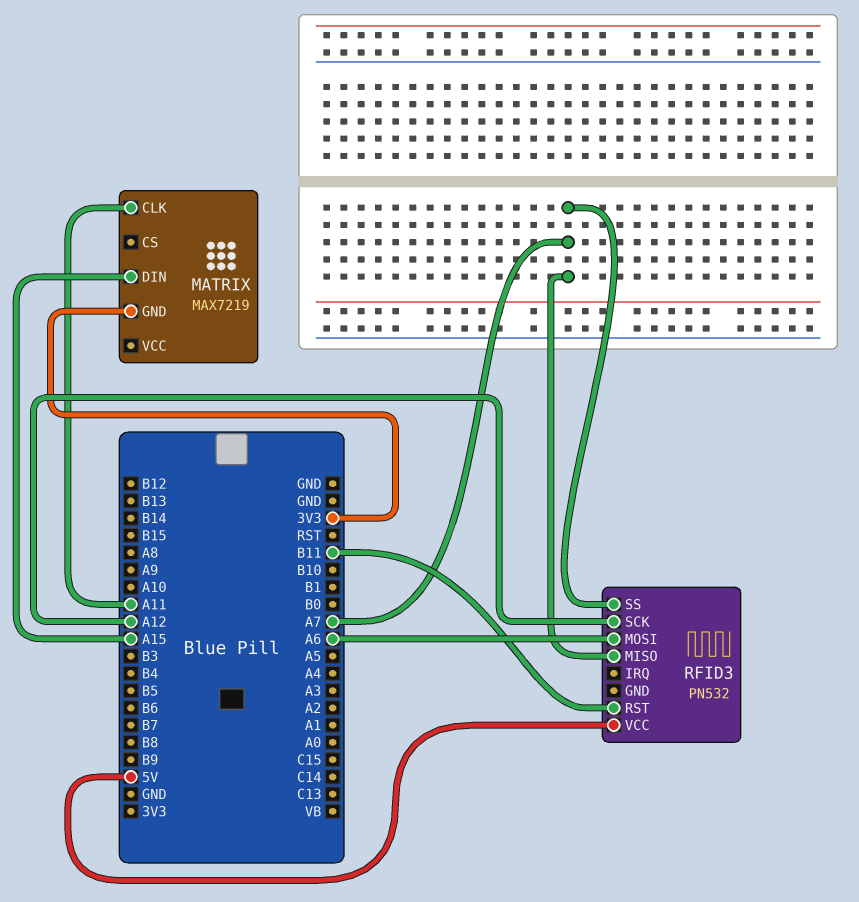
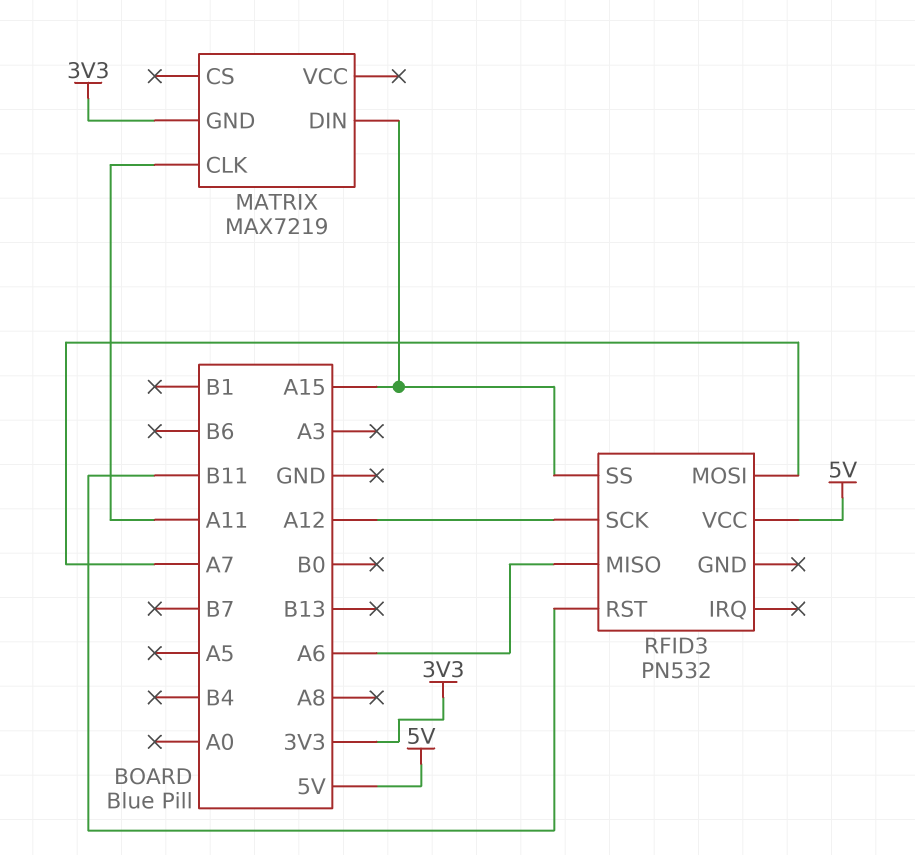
RFID3 pin MISO: A7 -> A6
RFID3 pin MOSI: A6 -> A7
RFID3 pin SS: A7 -> A15

